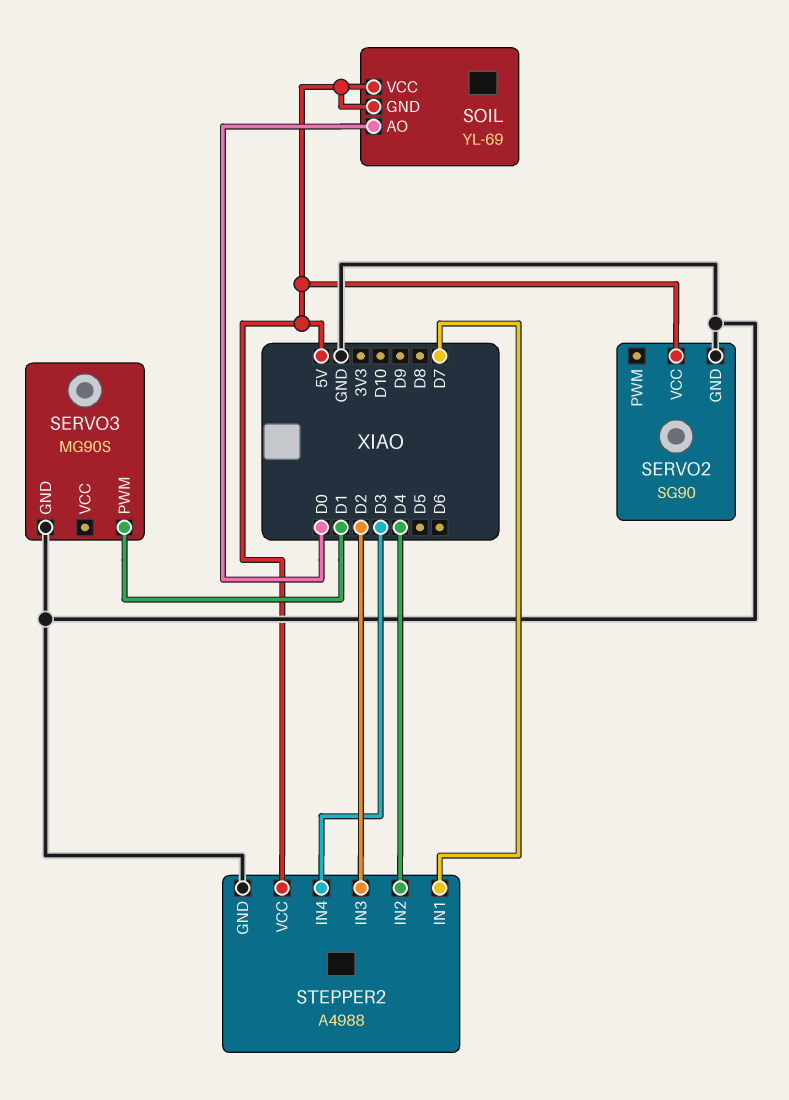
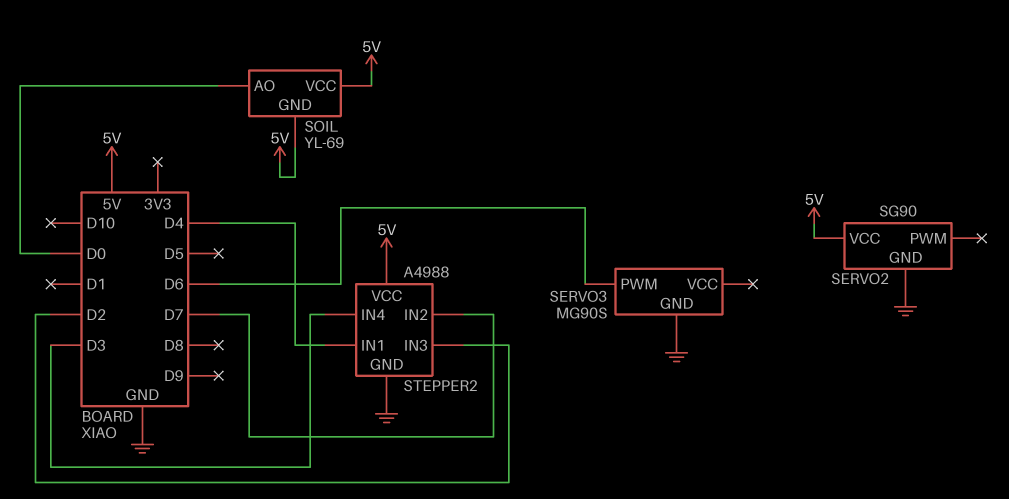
SERVO3 pin PWM: D1 -> D6
STEPPER2 pin IN1: D7 -> D4
STEPPER2 pin IN2: D4 -> D7

